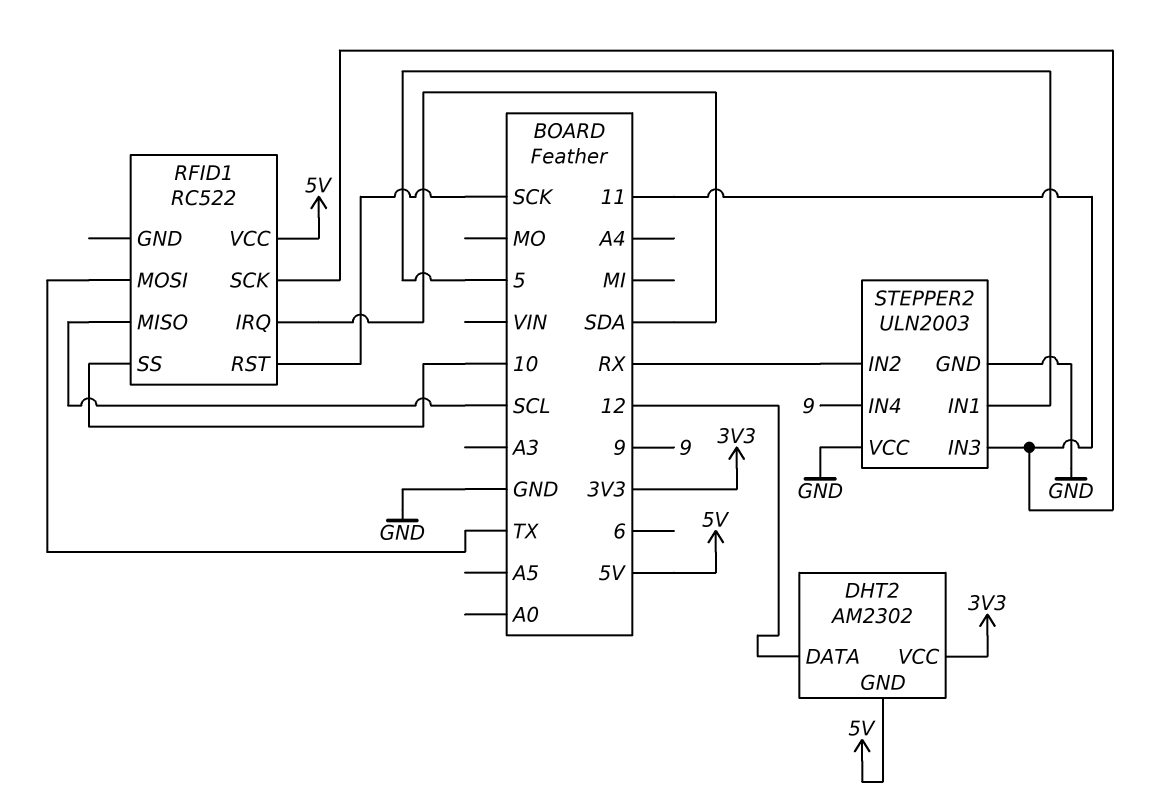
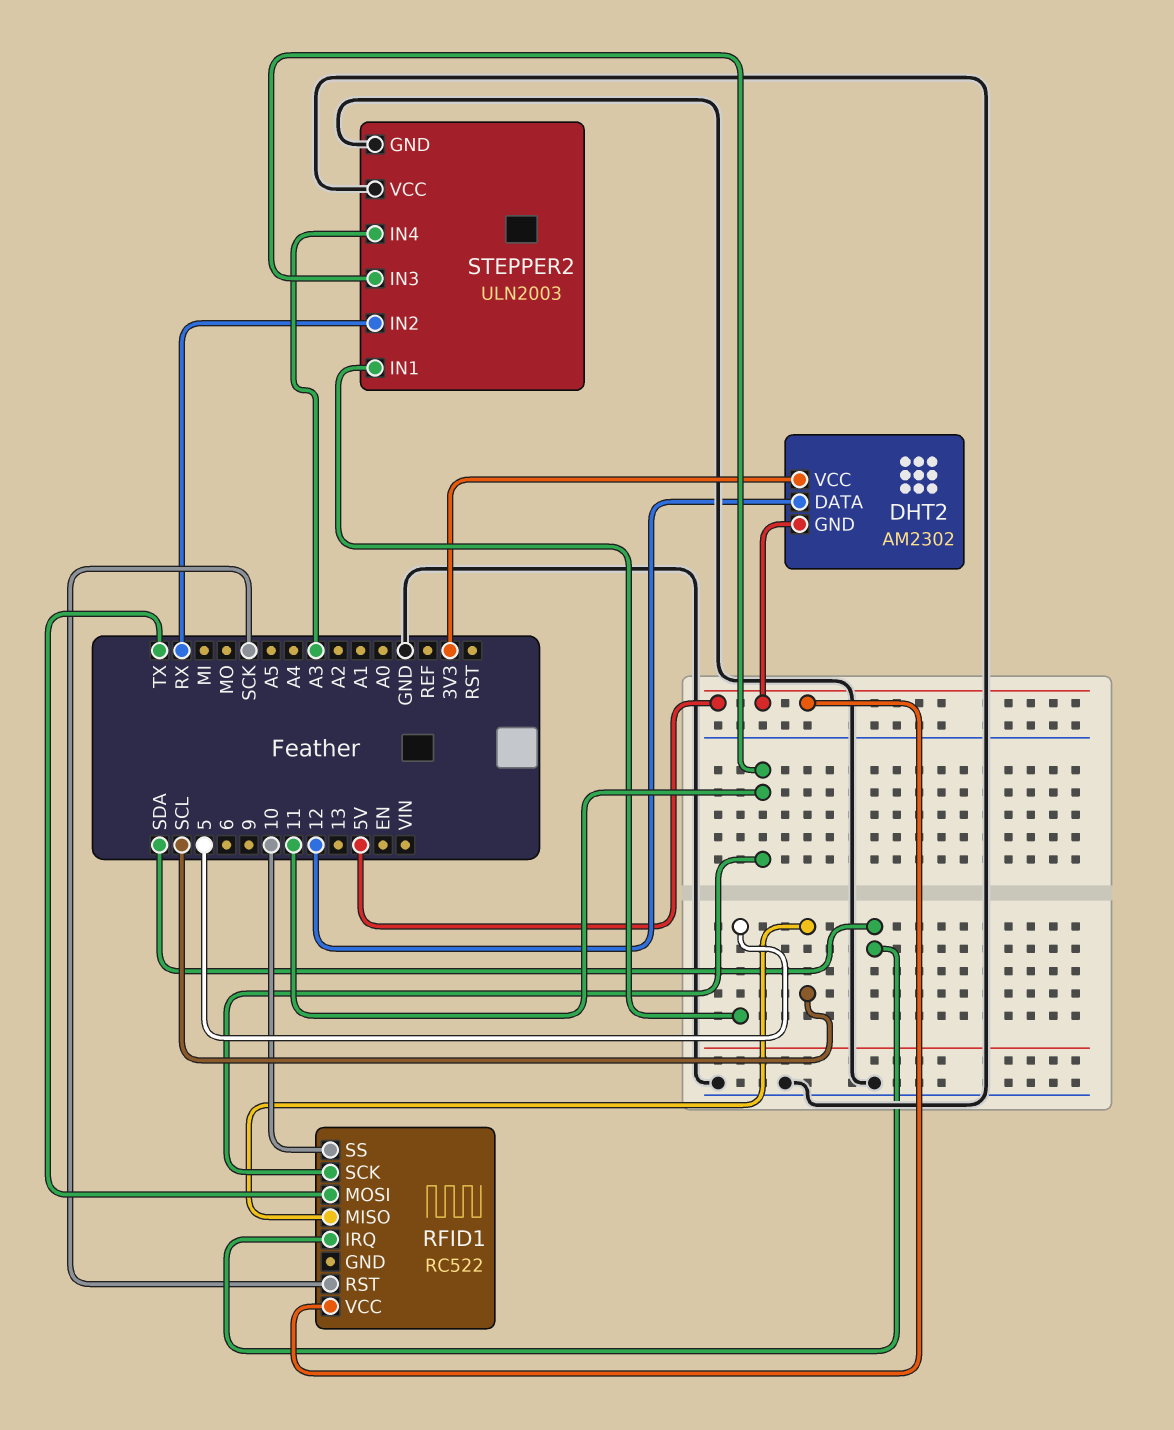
STEPPER2 pin IN4: 9 -> A3

